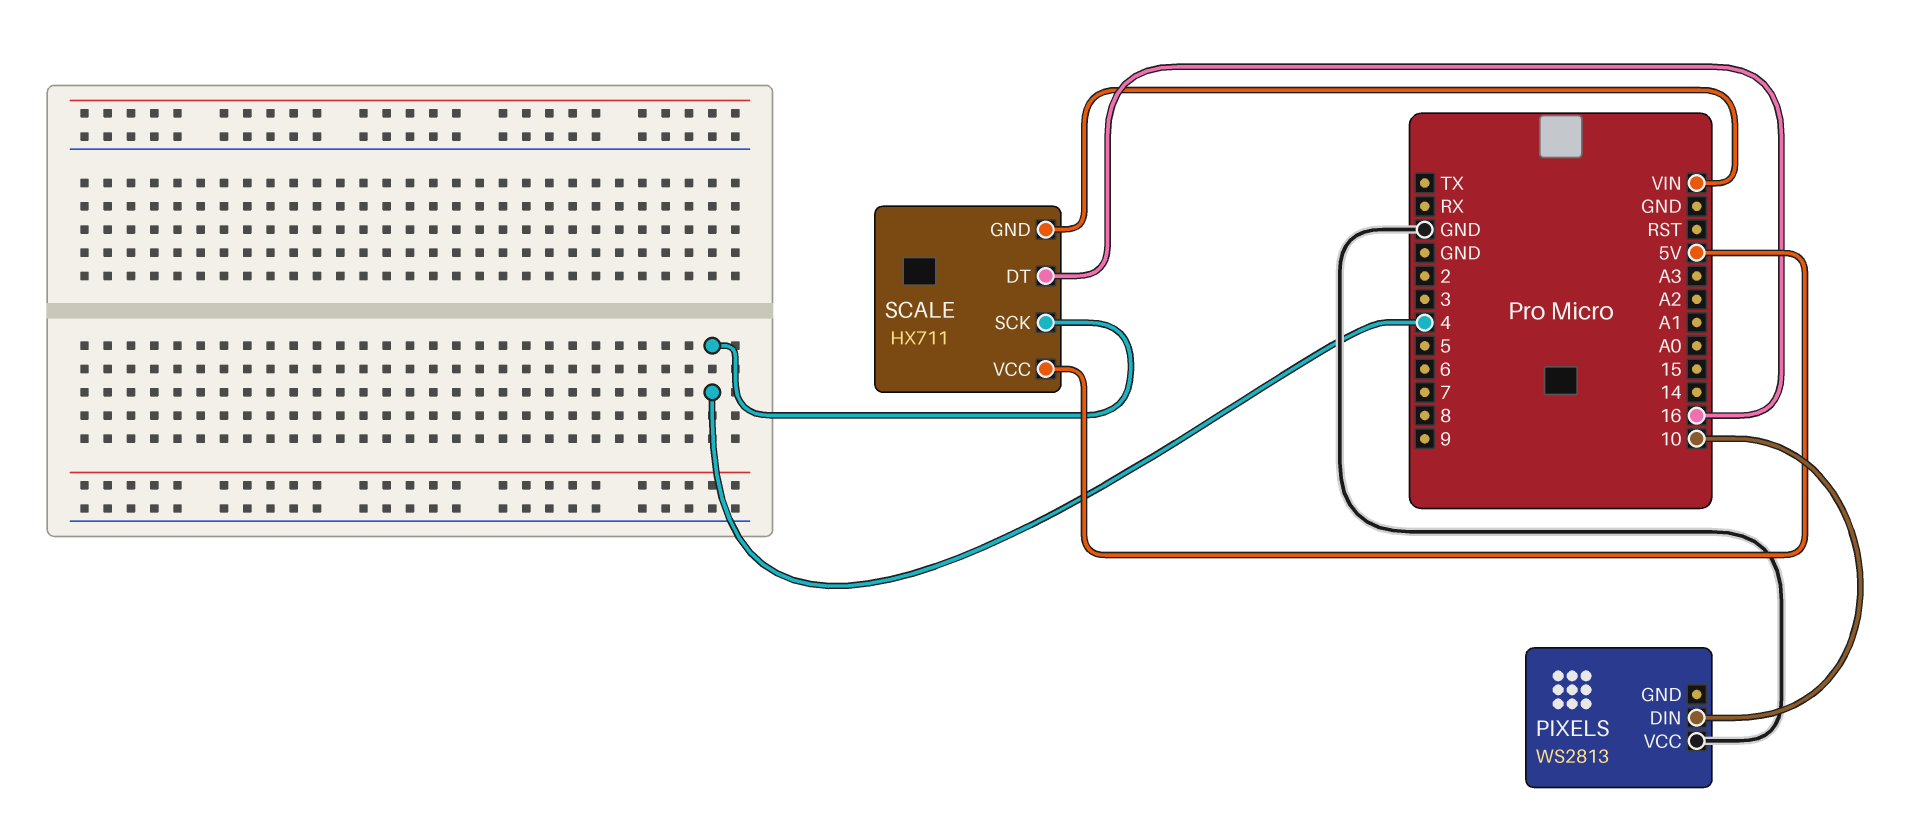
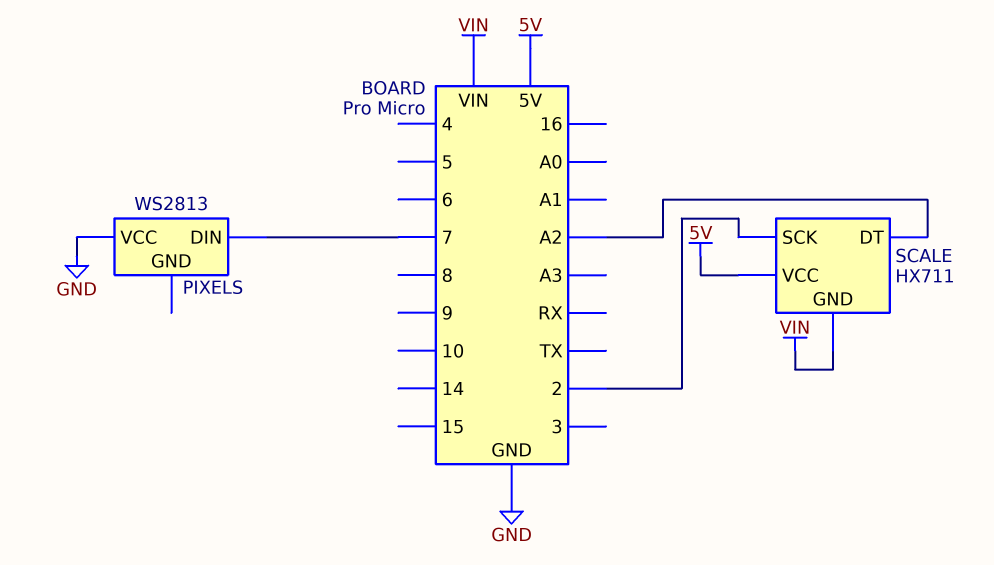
PIXELS pin DIN: 10 -> 7
SCALE pin DT: 16 -> A2
SCALE pin SCK: 4 -> 2

